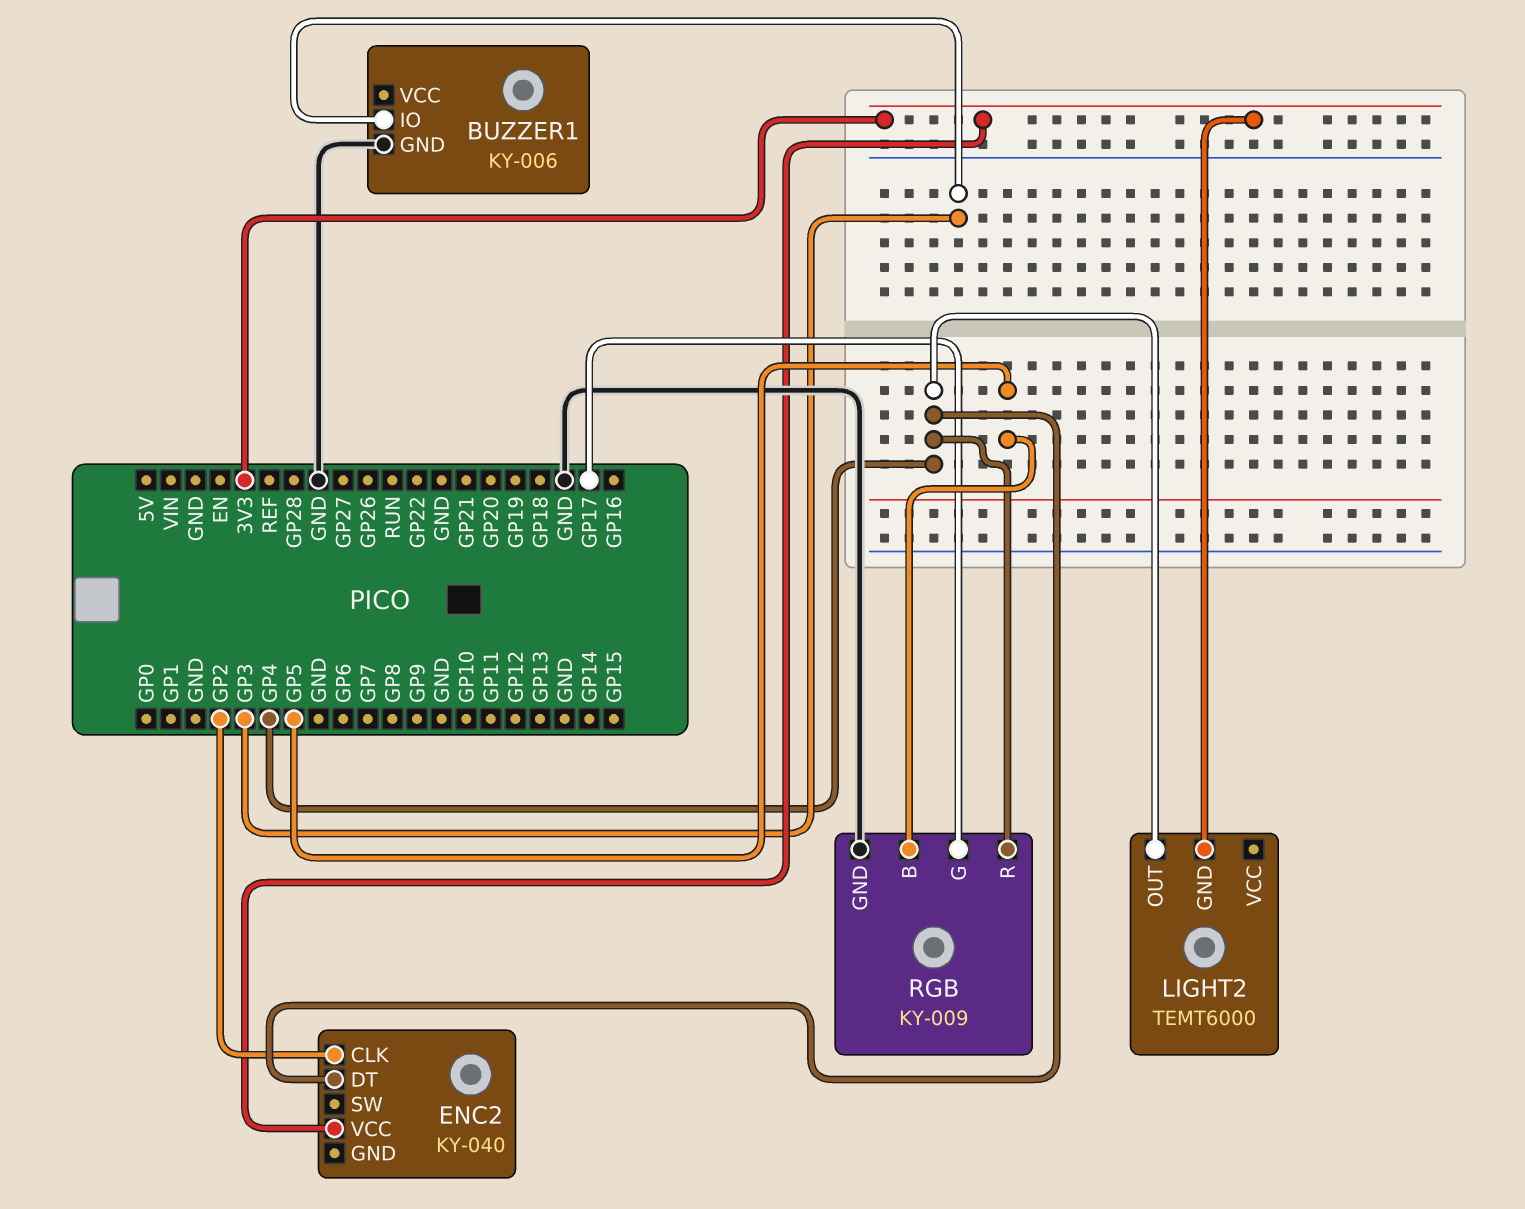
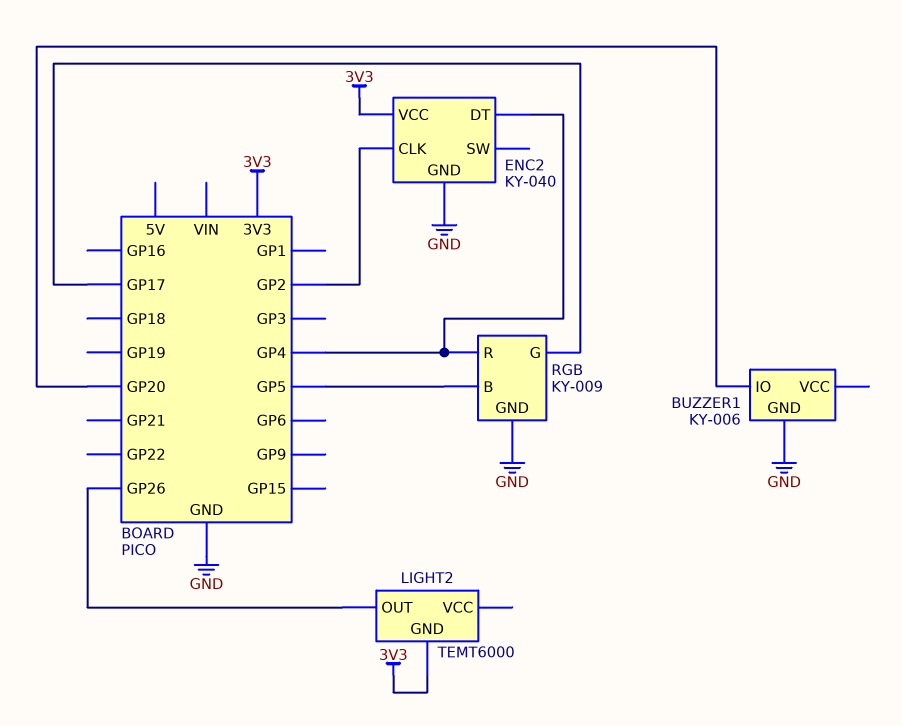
BUZZER1 pin IO: GP3 -> GP20
ENC2 pin GND: none -> GND
LIGHT2 pin OUT: GP4 -> GP26

